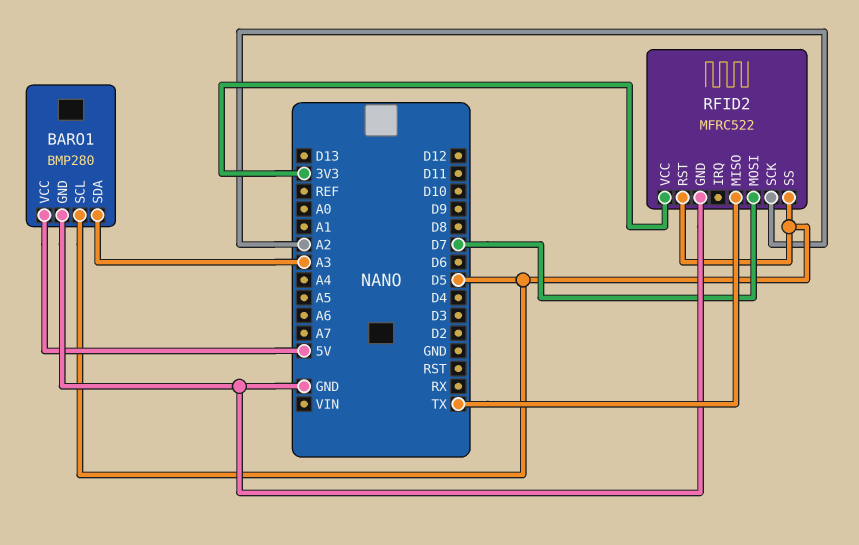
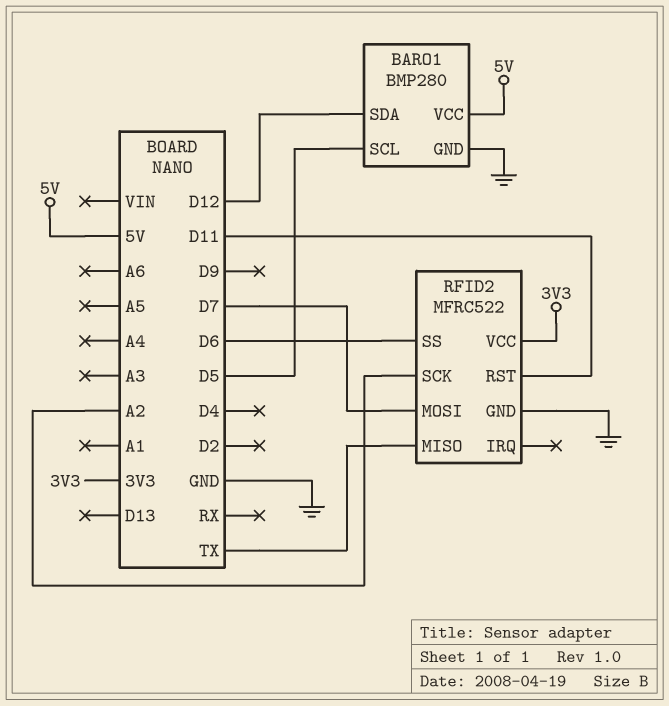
BARO1 pin SDA: A3 -> D12
RFID2 pin RST: D5 -> D11
RFID2 pin SS: D5 -> D6

